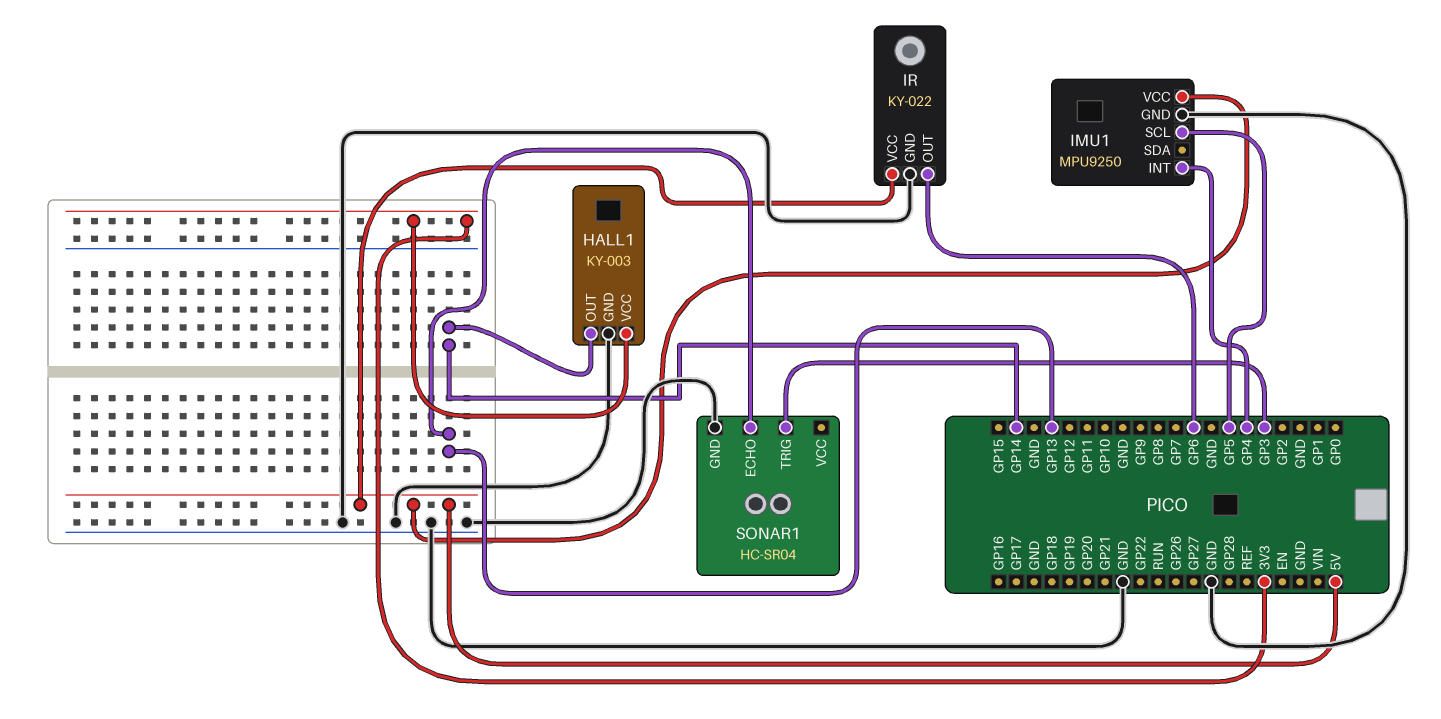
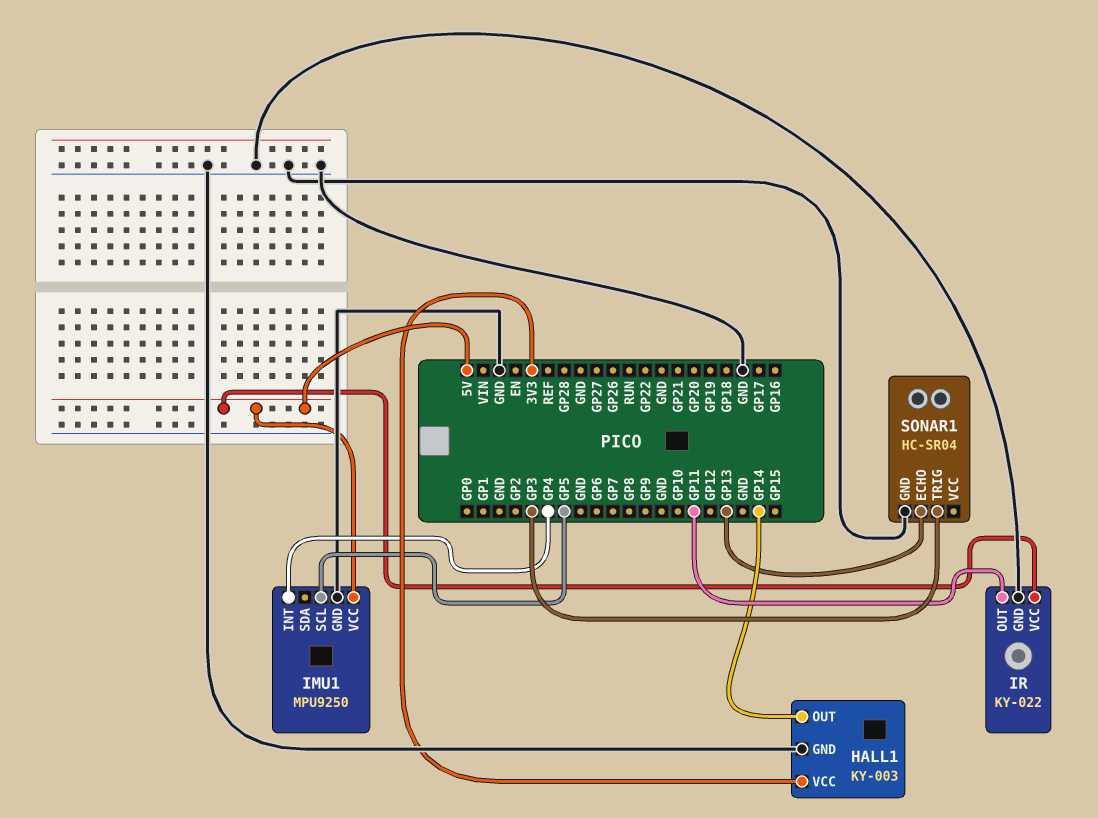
IR pin OUT: GP6 -> GP11

